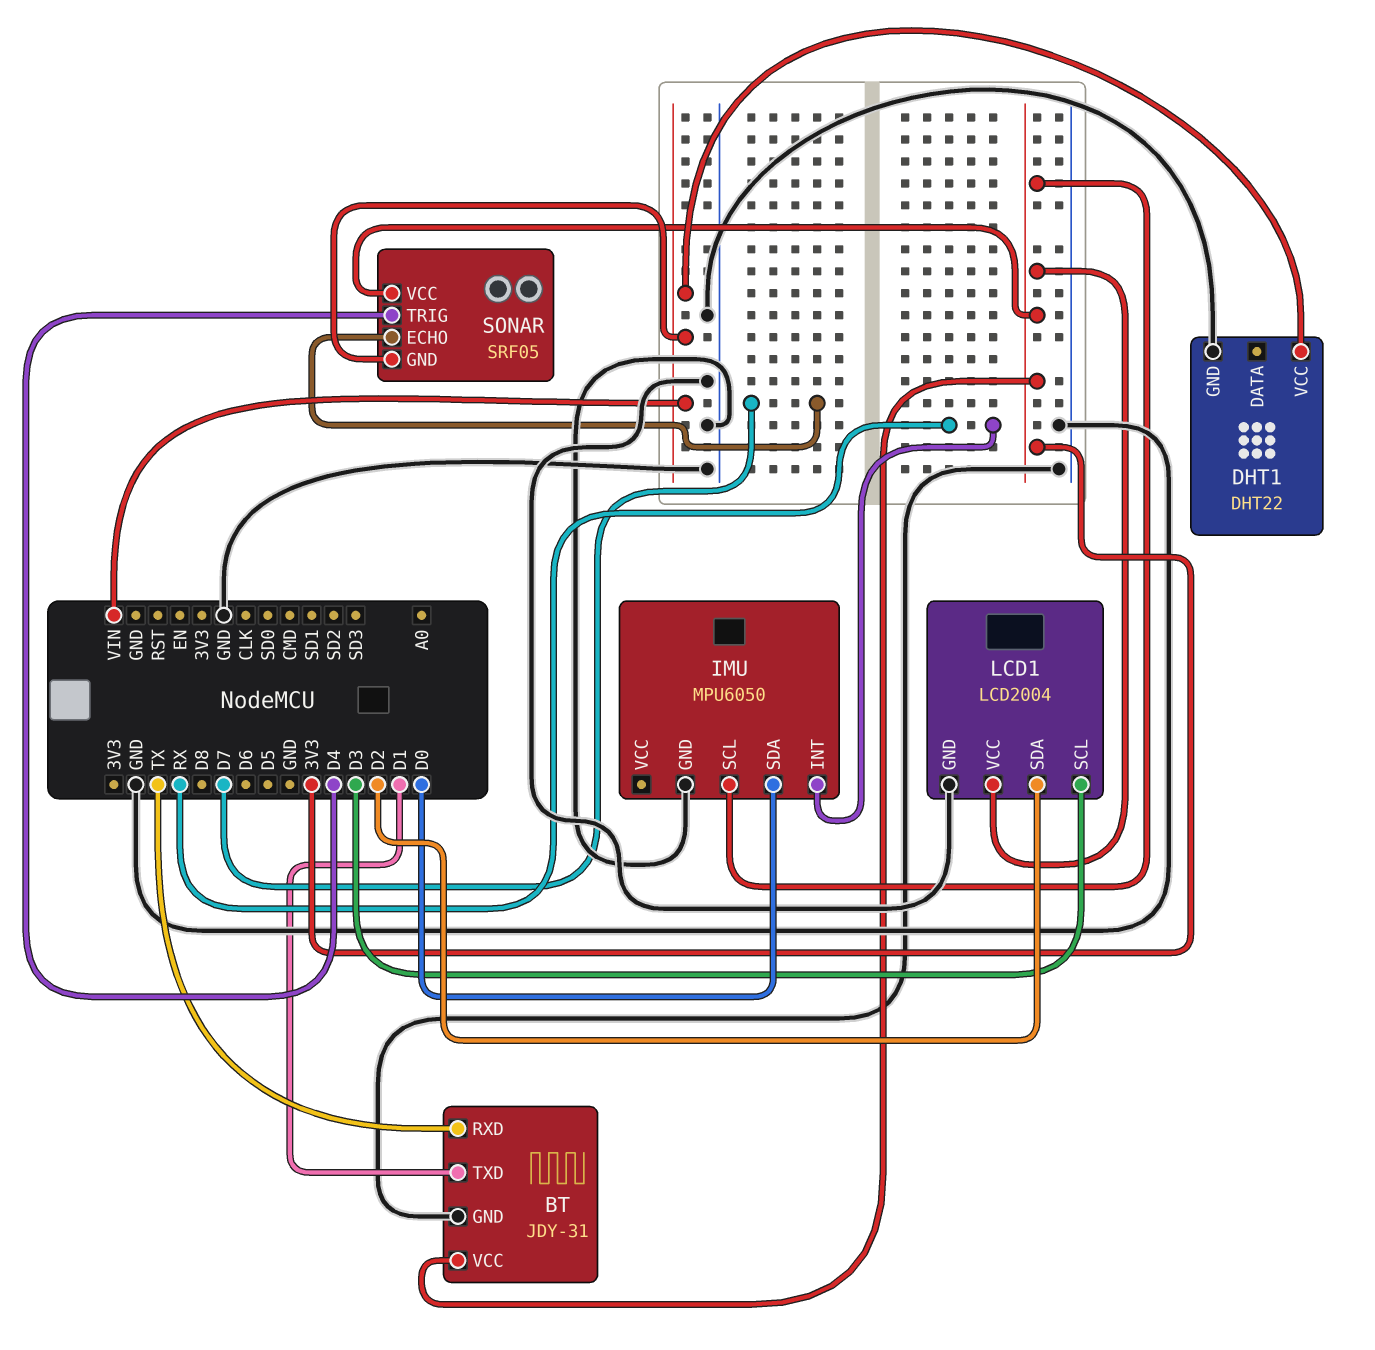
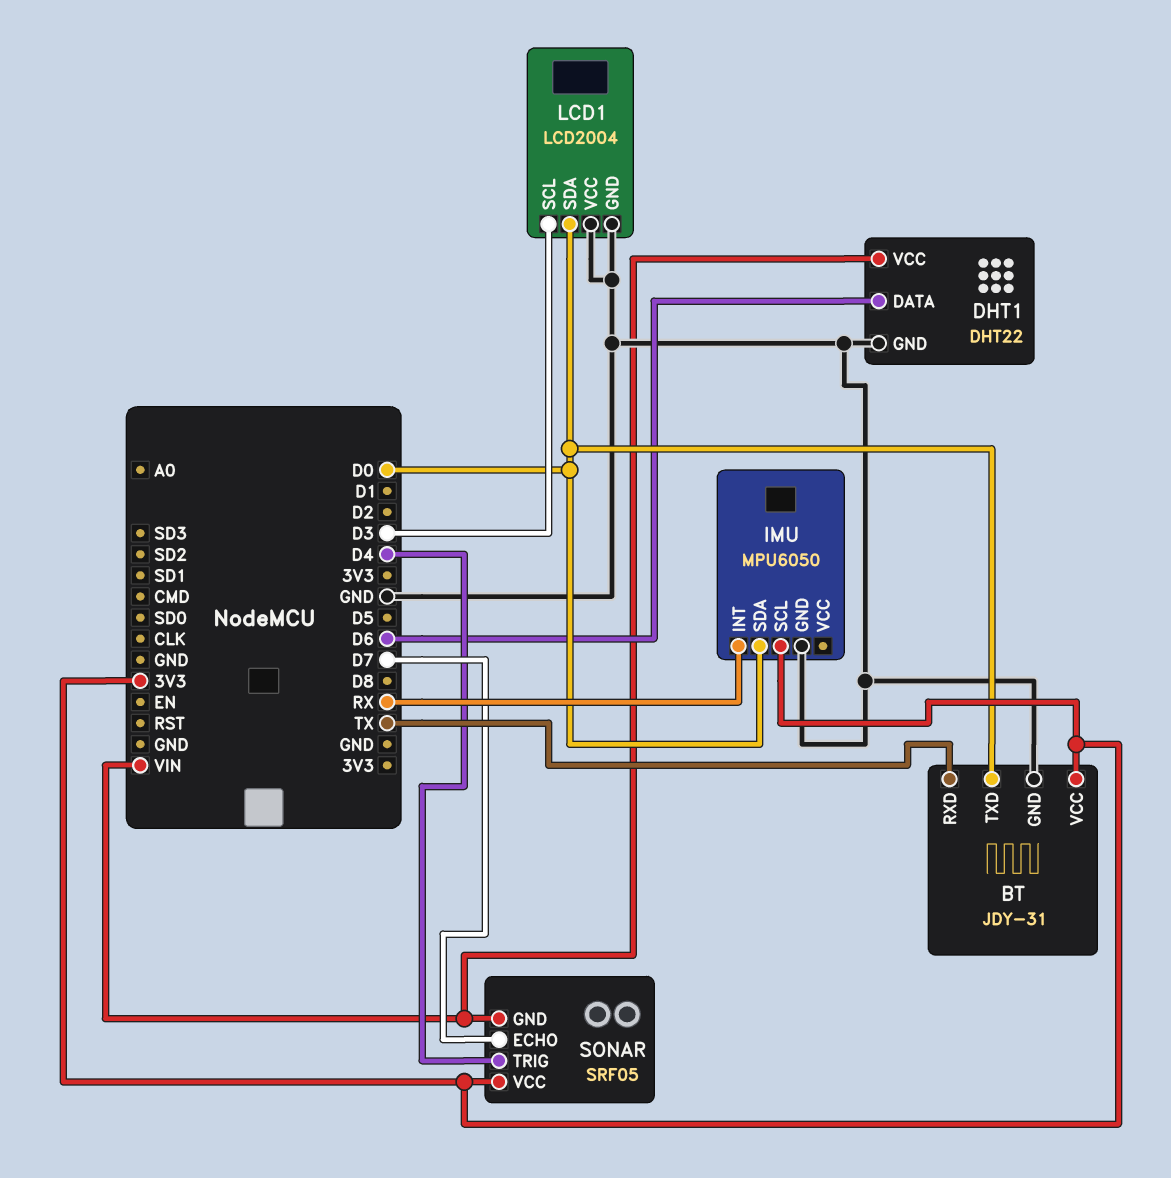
BT pin TXD: D1 -> D0
DHT1 pin DATA: none -> D6
LCD1 pin SDA: D2 -> D0
LCD1 pin VCC: 3V3 -> GND

